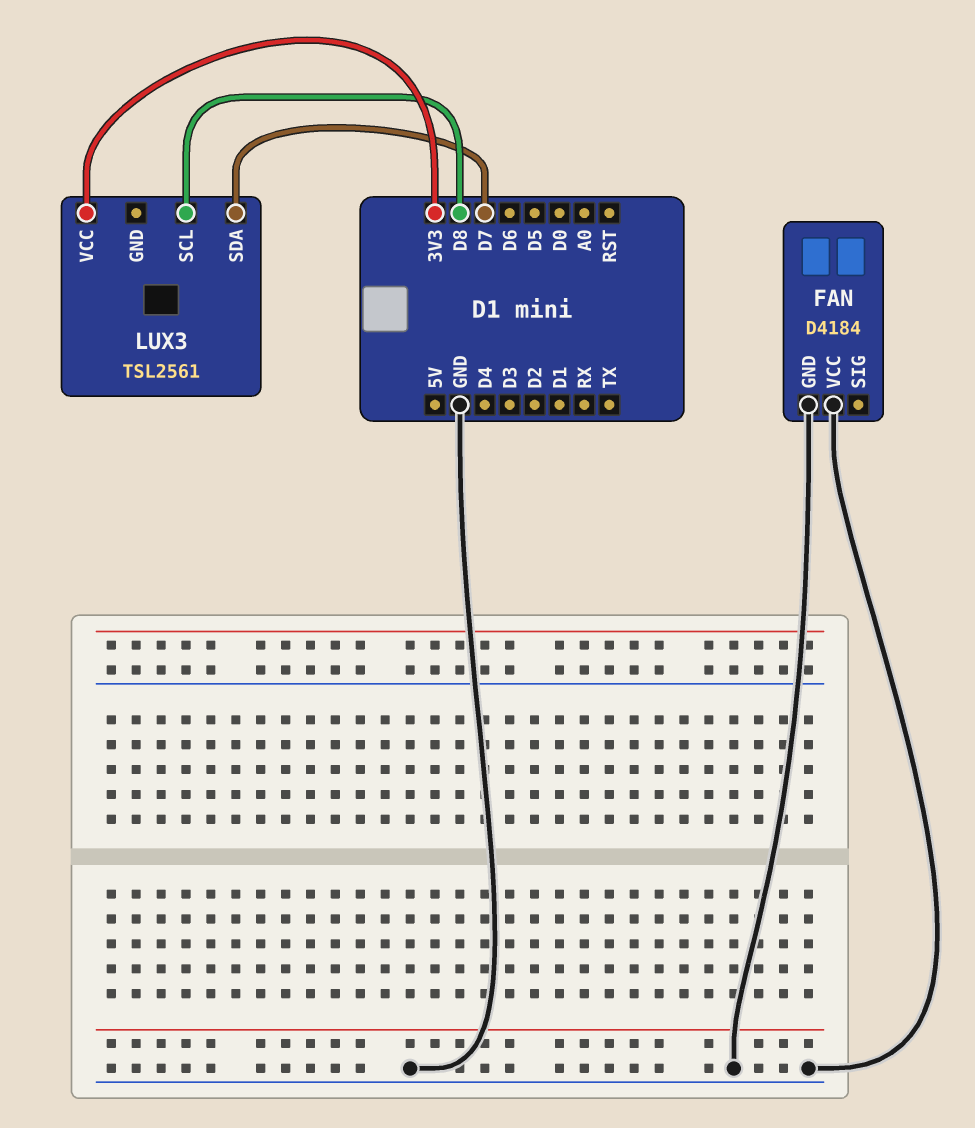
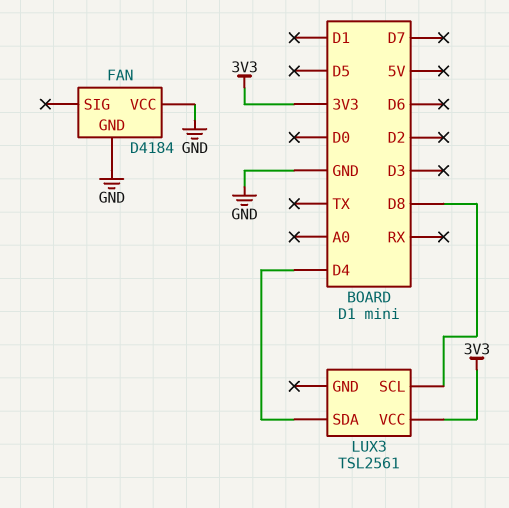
LUX3 pin SDA: D7 -> D4

